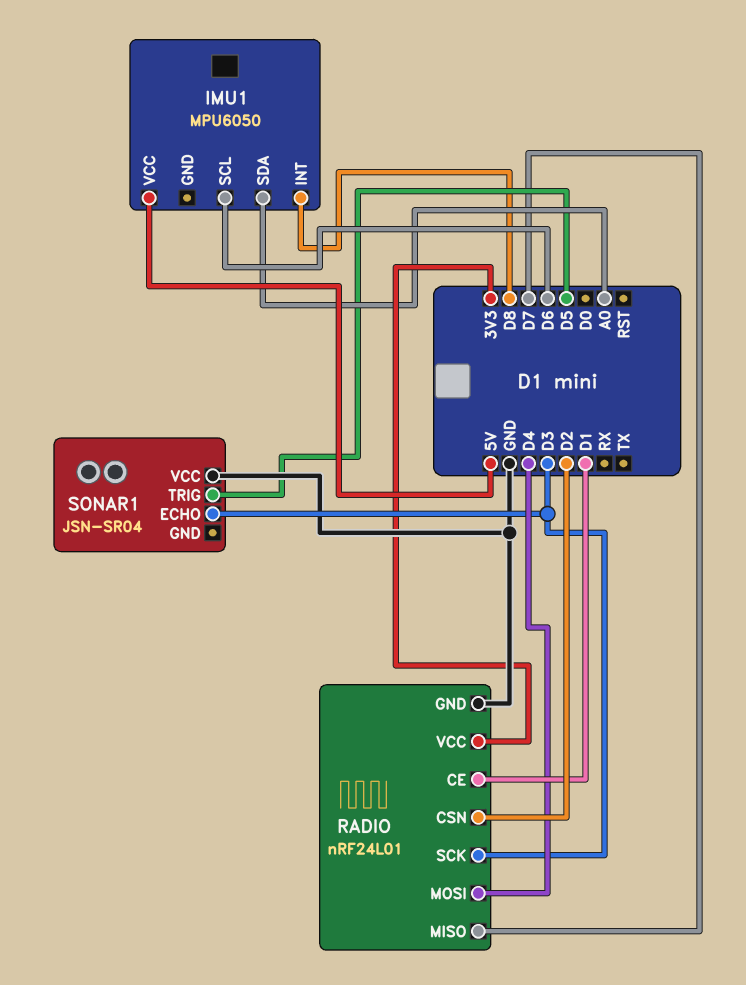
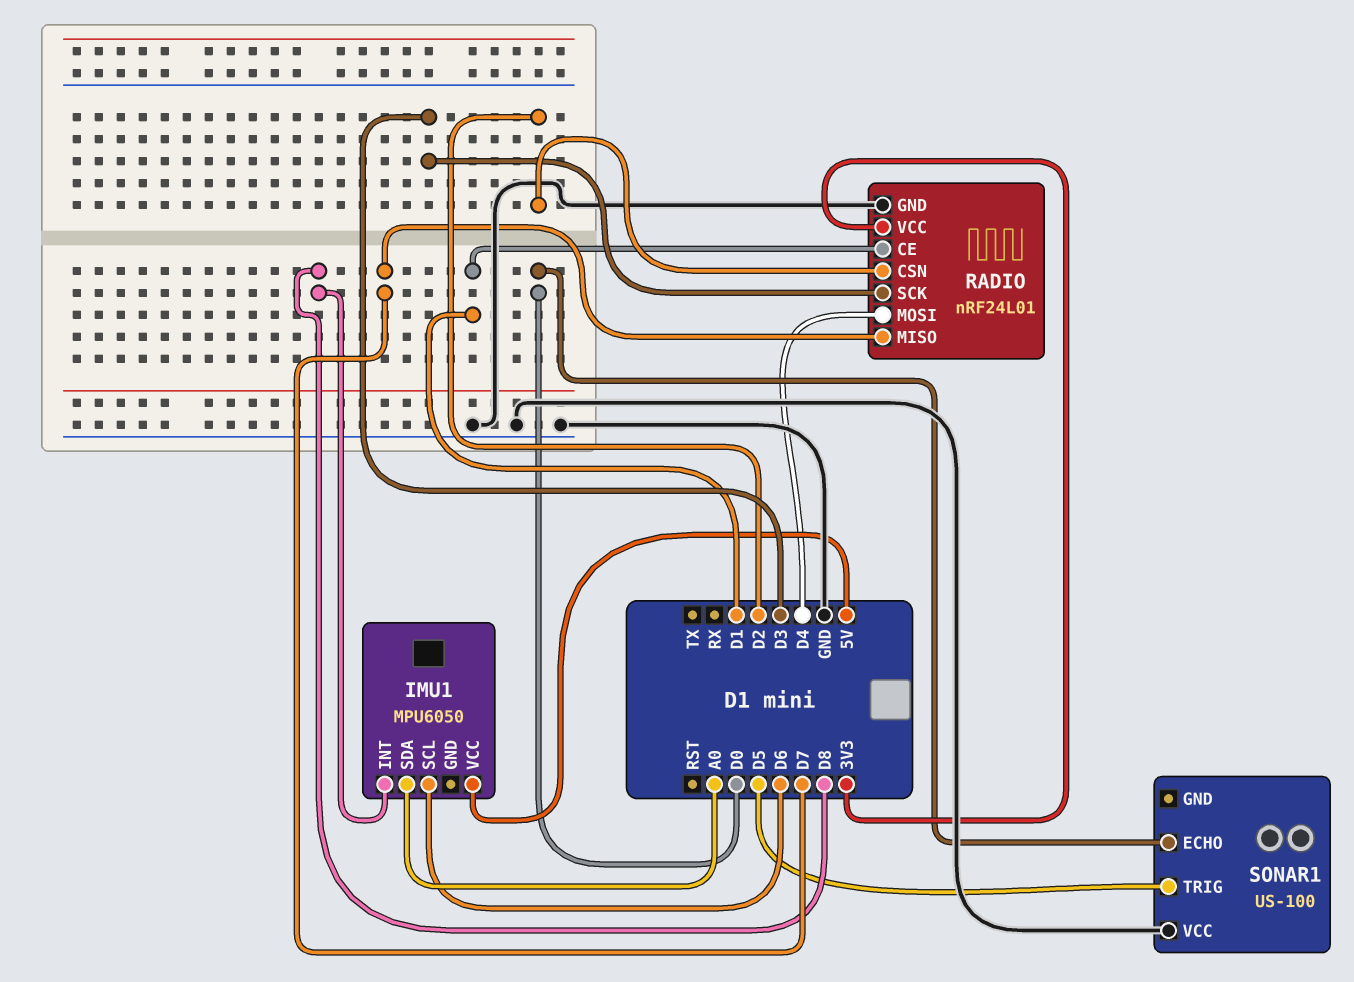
SONAR1: JSN-SR04 -> US-100
SONAR1 pin ECHO: D3 -> D0

